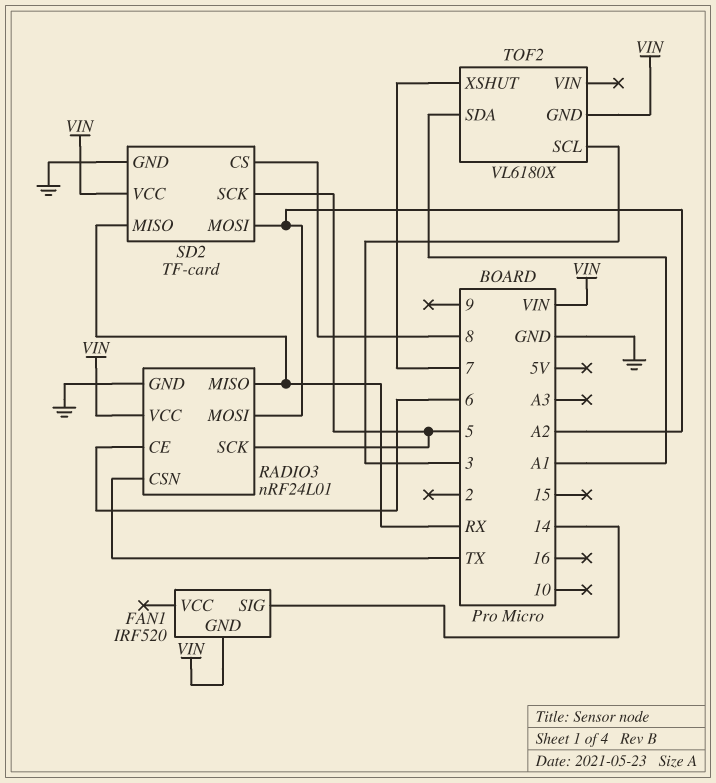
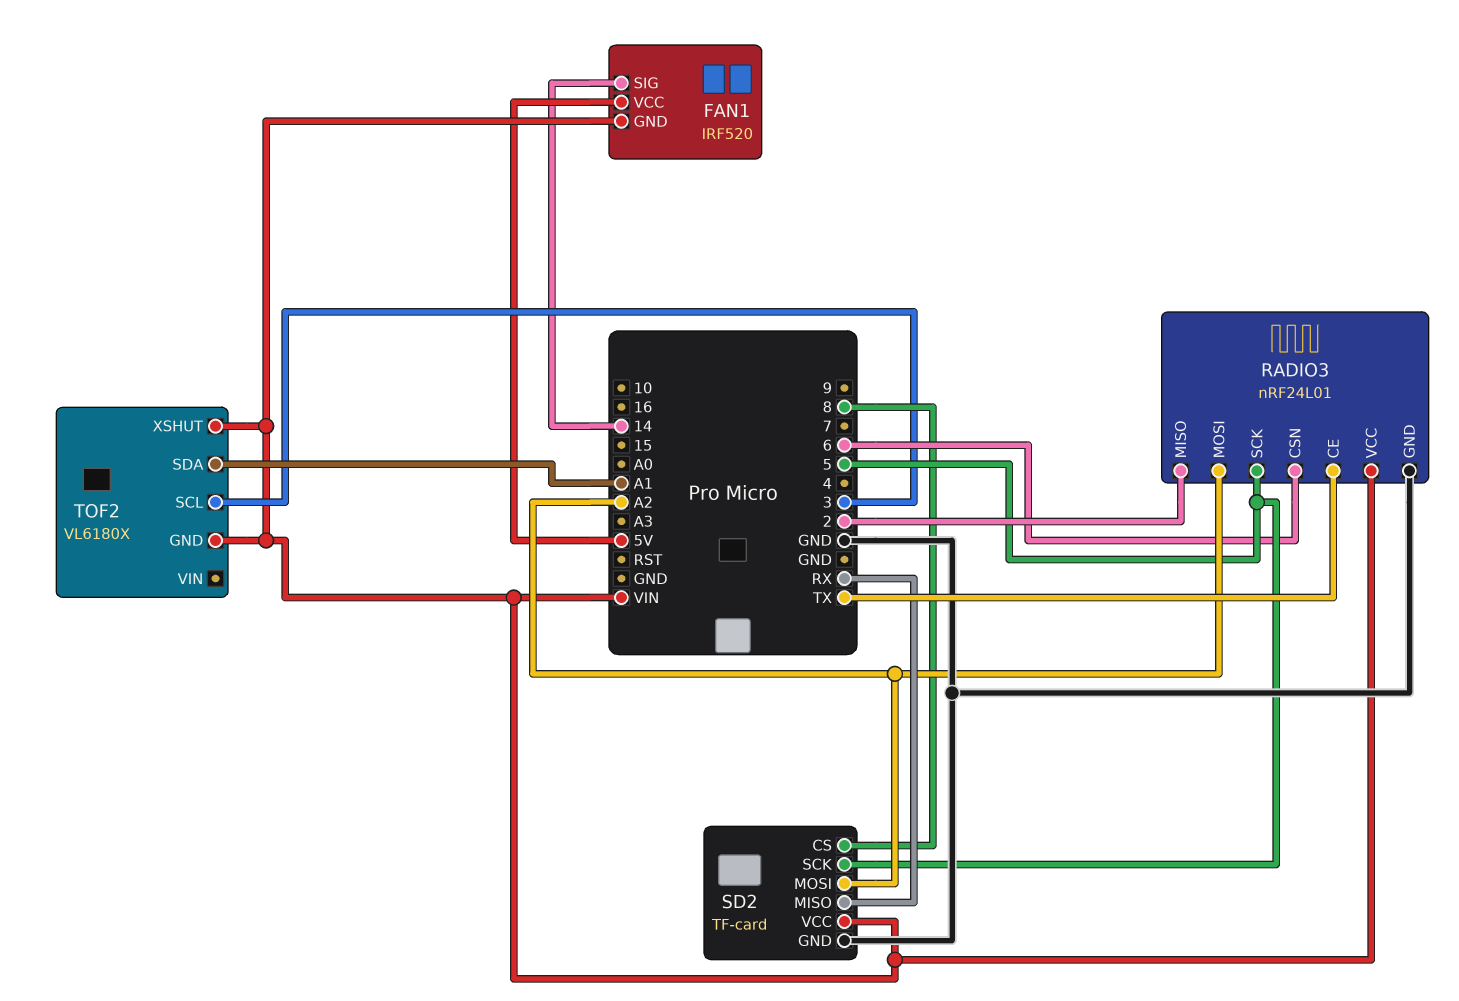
FAN1 pin VCC: none -> 5V
RADIO3 pin CE: 6 -> TX
RADIO3 pin CSN: TX -> 6
RADIO3 pin MISO: RX -> 2
TOF2 pin XSHUT: 7 -> VIN

